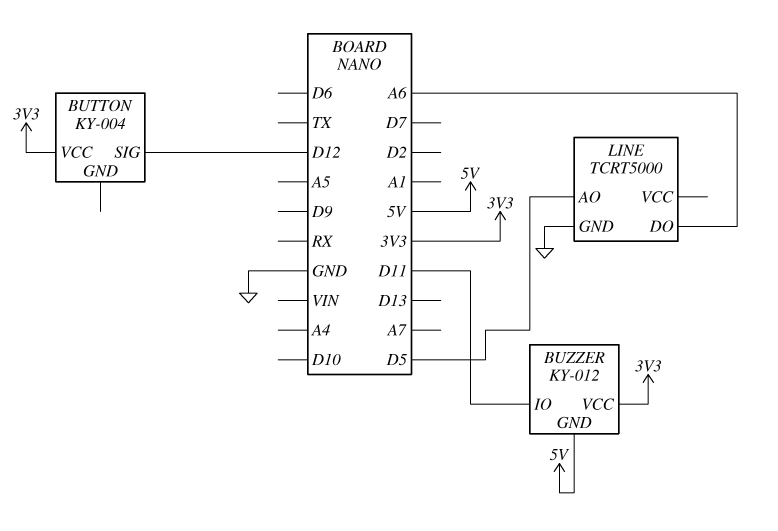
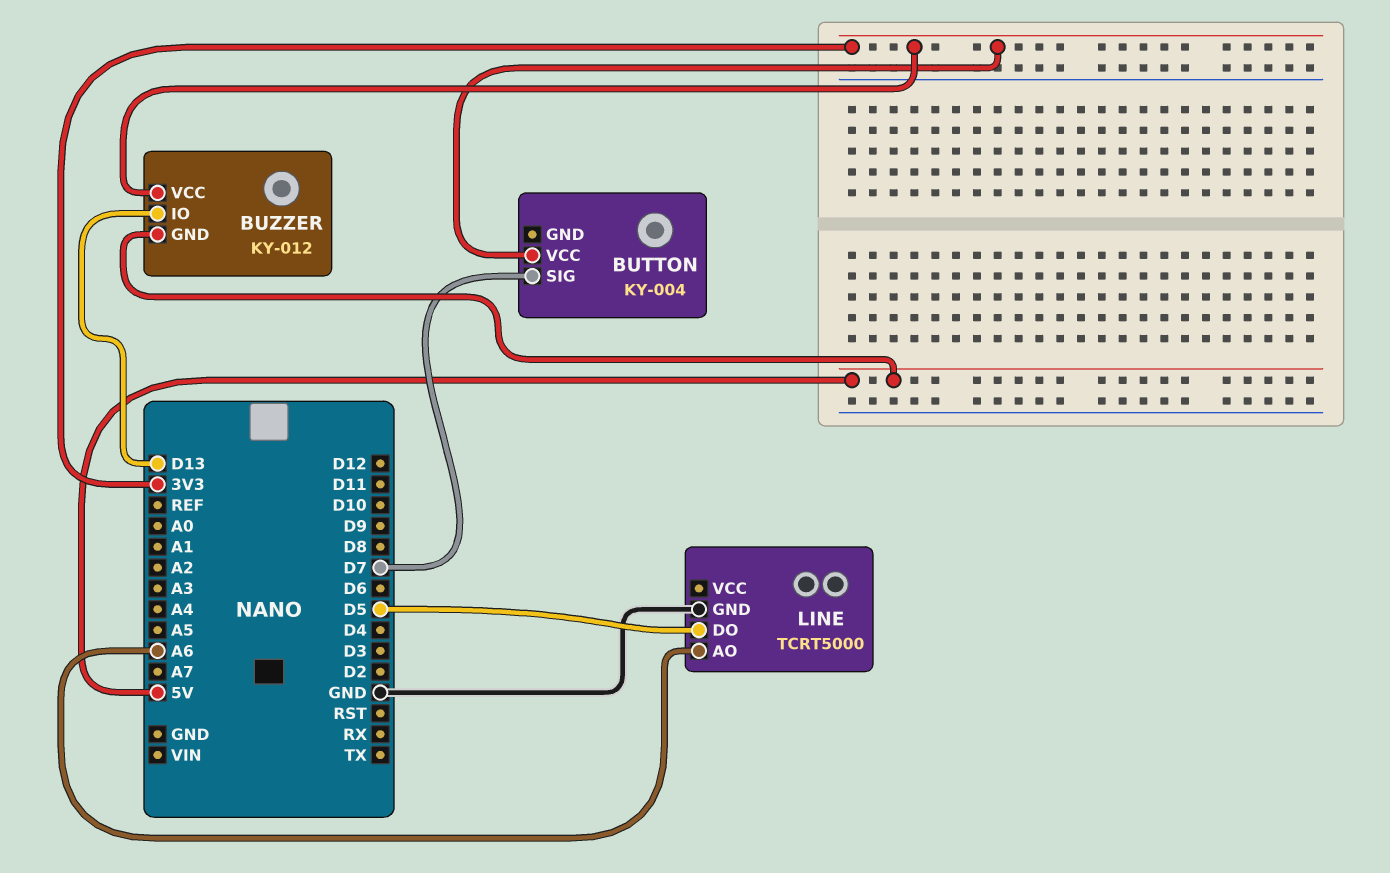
BUTTON pin SIG: D12 -> D7
BUZZER pin IO: D11 -> D13
LINE pin AO: D5 -> A6
LINE pin DO: A6 -> D5

